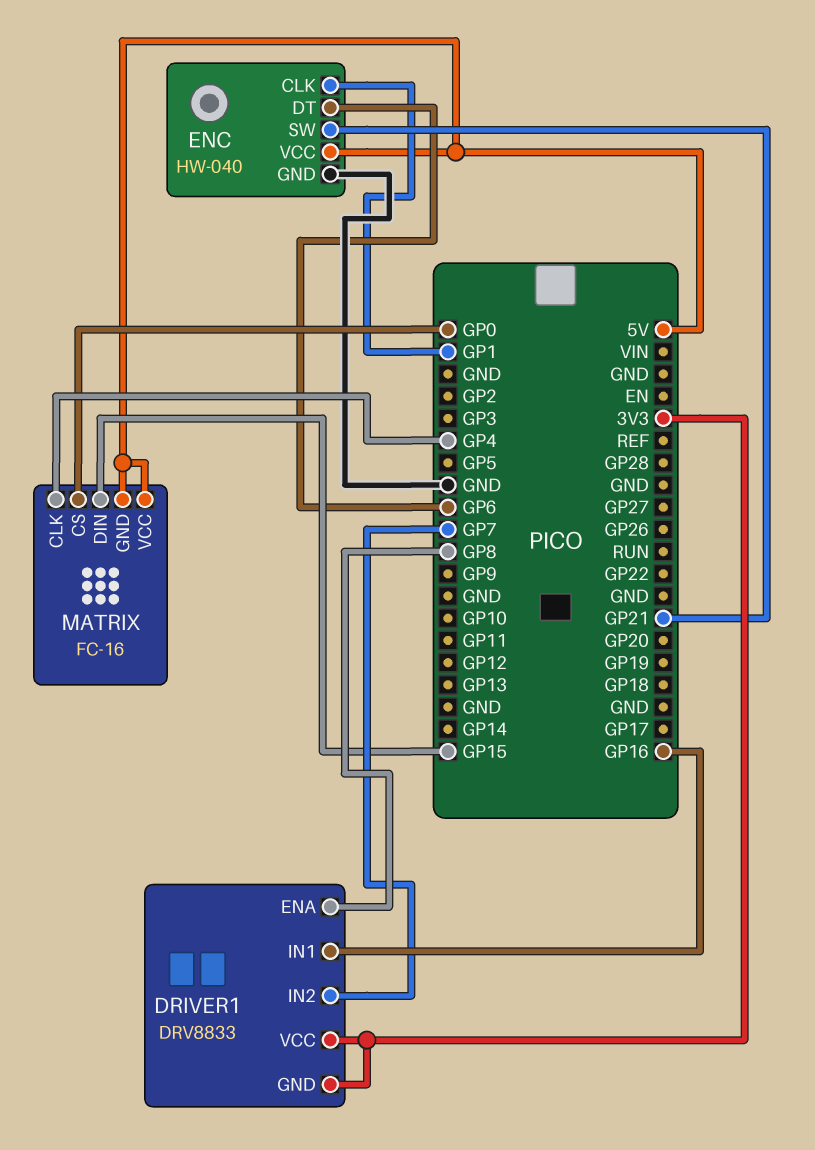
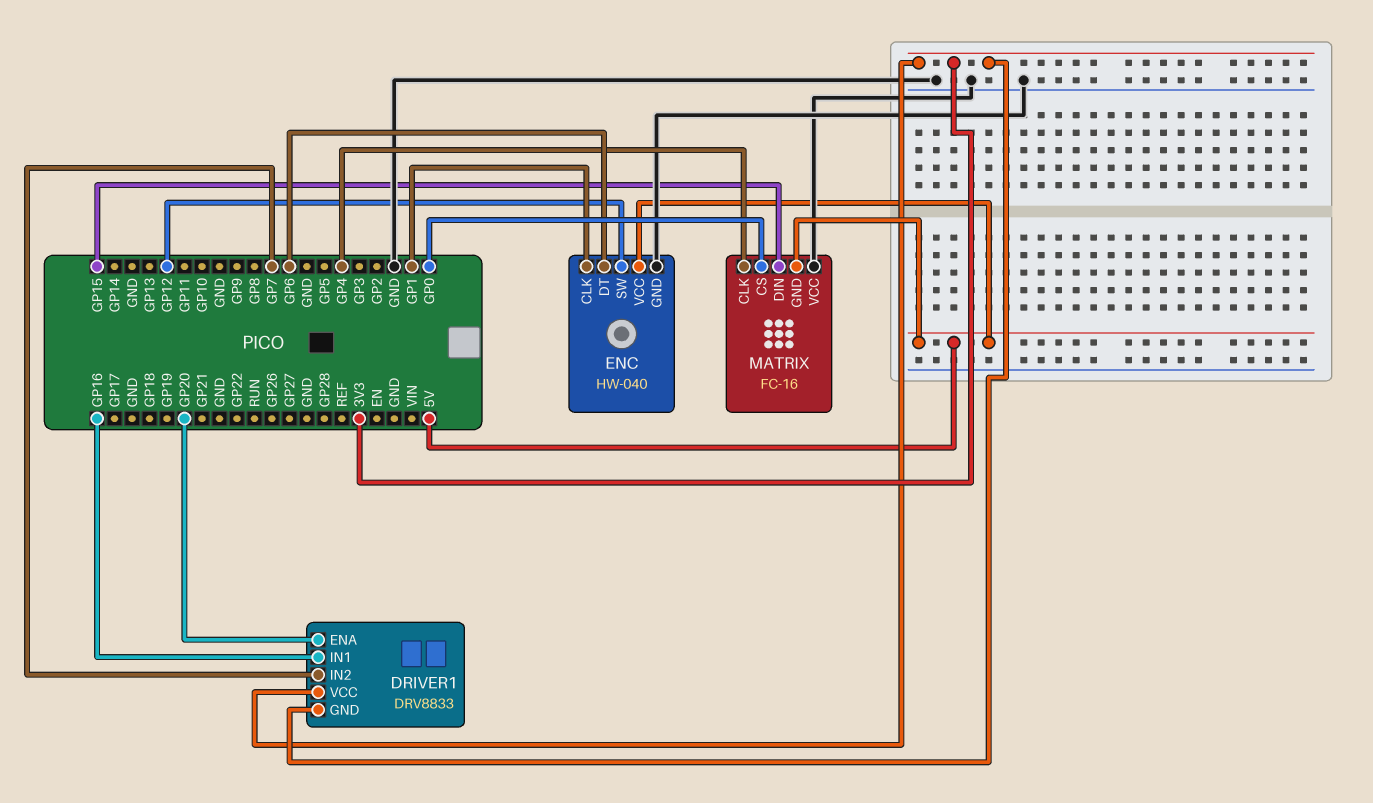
DRIVER1 pin ENA: GP8 -> GP20
ENC pin SW: GP21 -> GP12
MATRIX pin VCC: 5V -> GND

